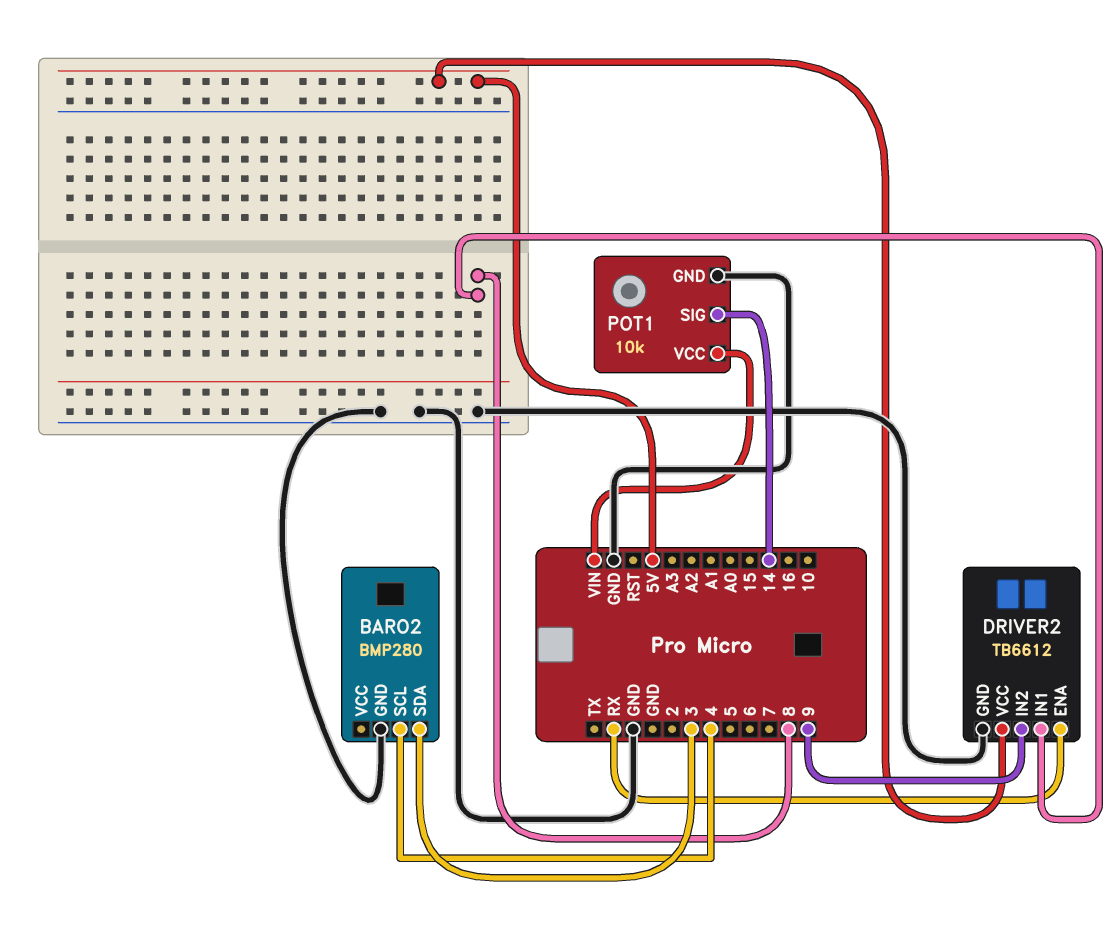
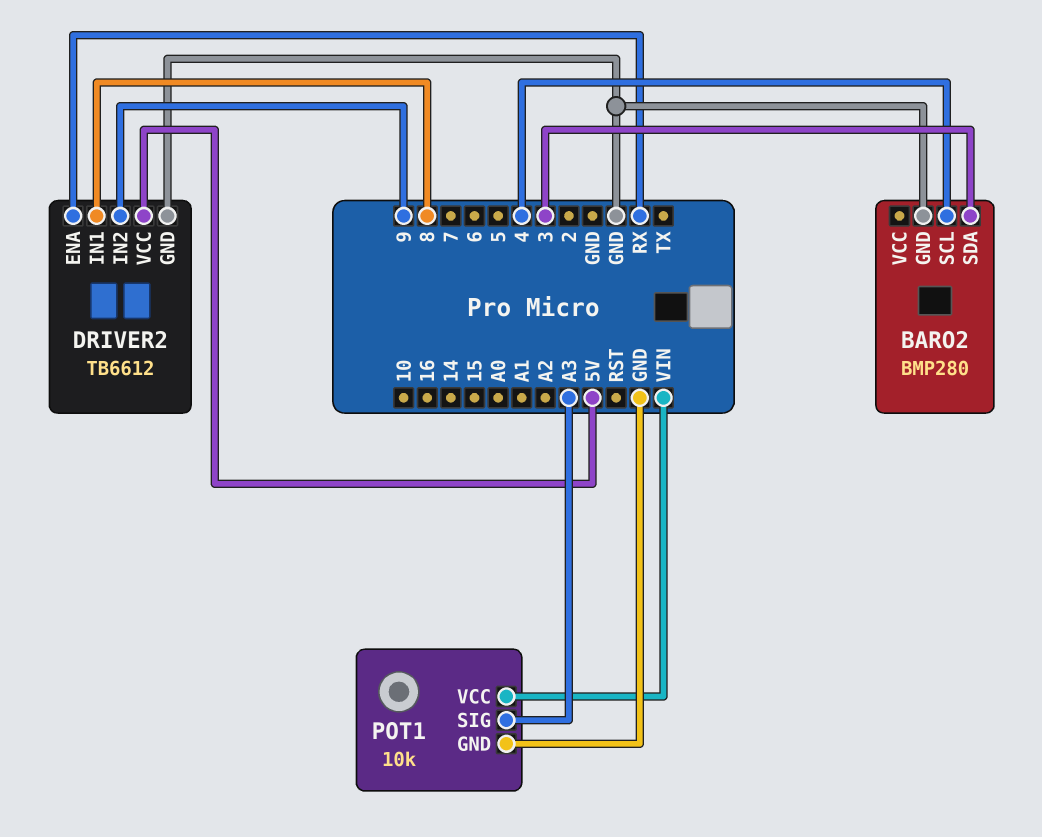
POT1 pin SIG: 14 -> A3

